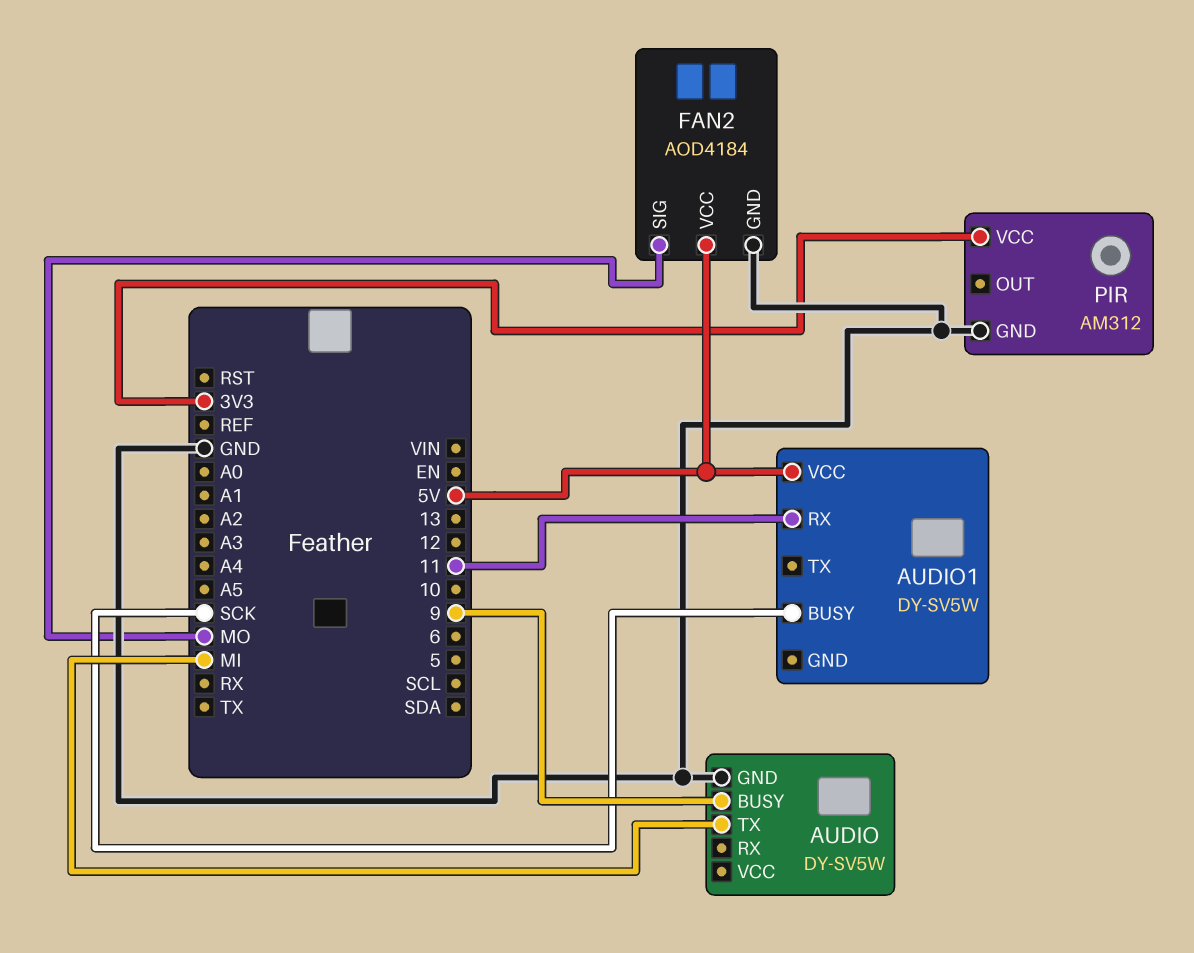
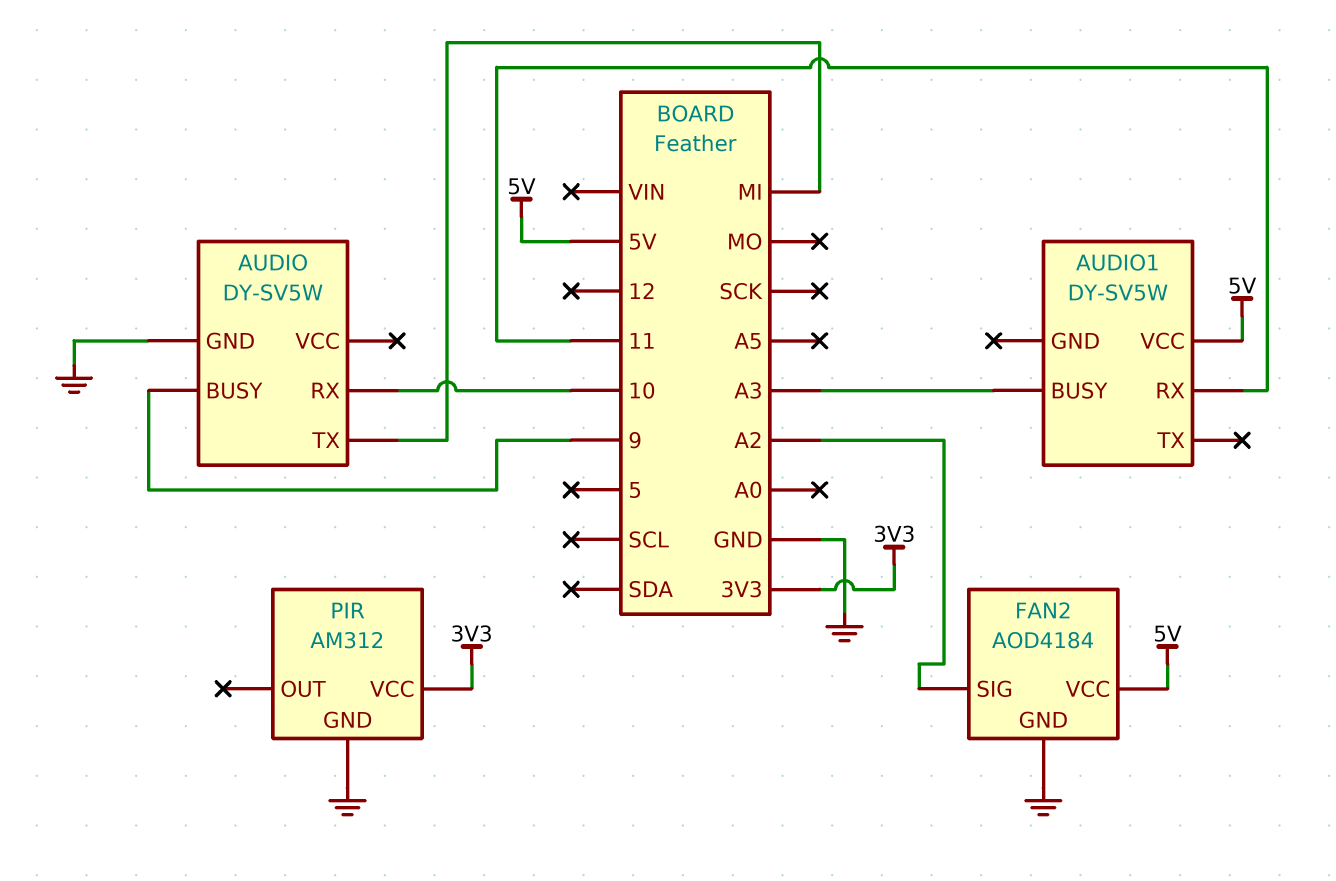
AUDIO pin RX: none -> 10
AUDIO1 pin BUSY: SCK -> A3
FAN2 pin SIG: MO -> A2

